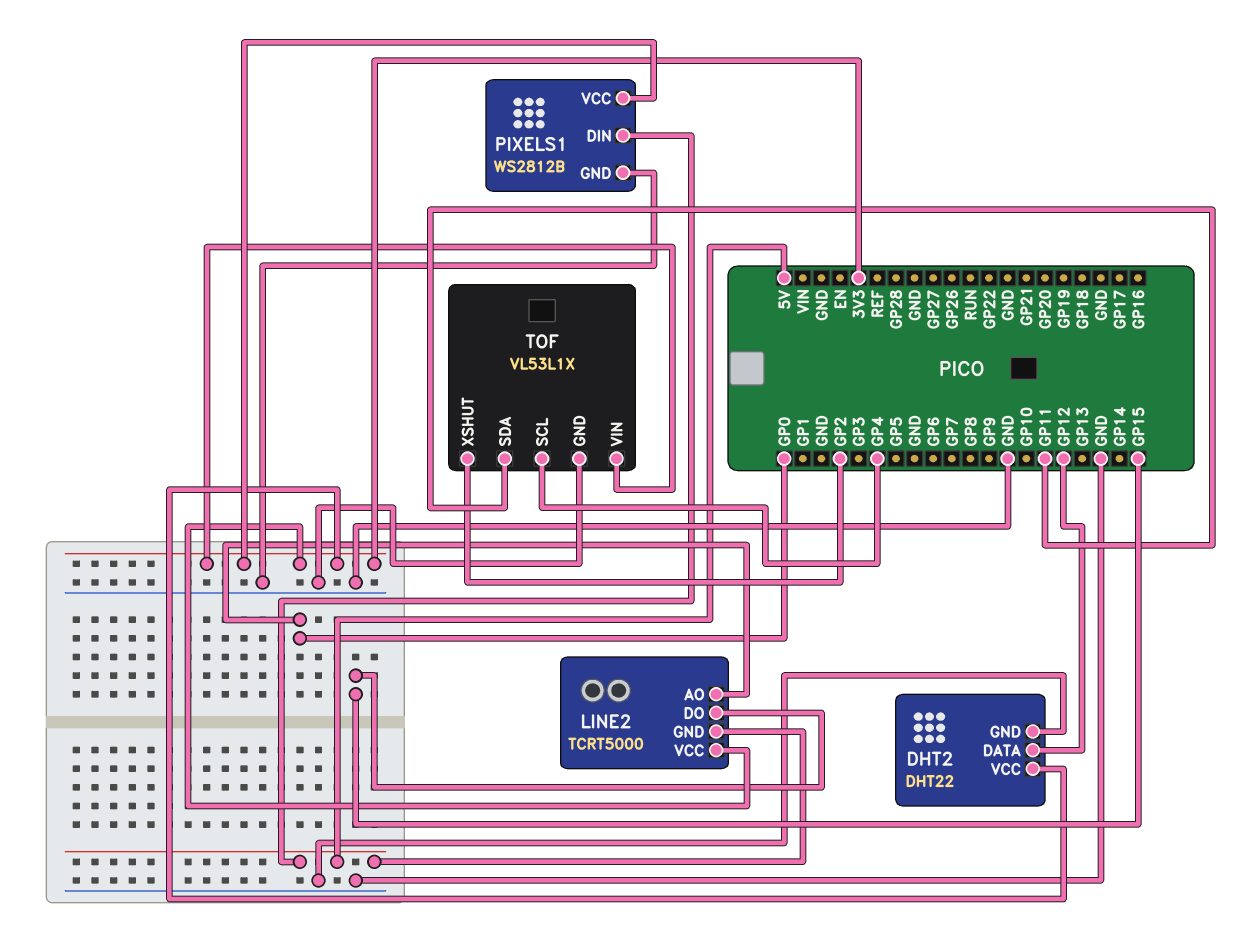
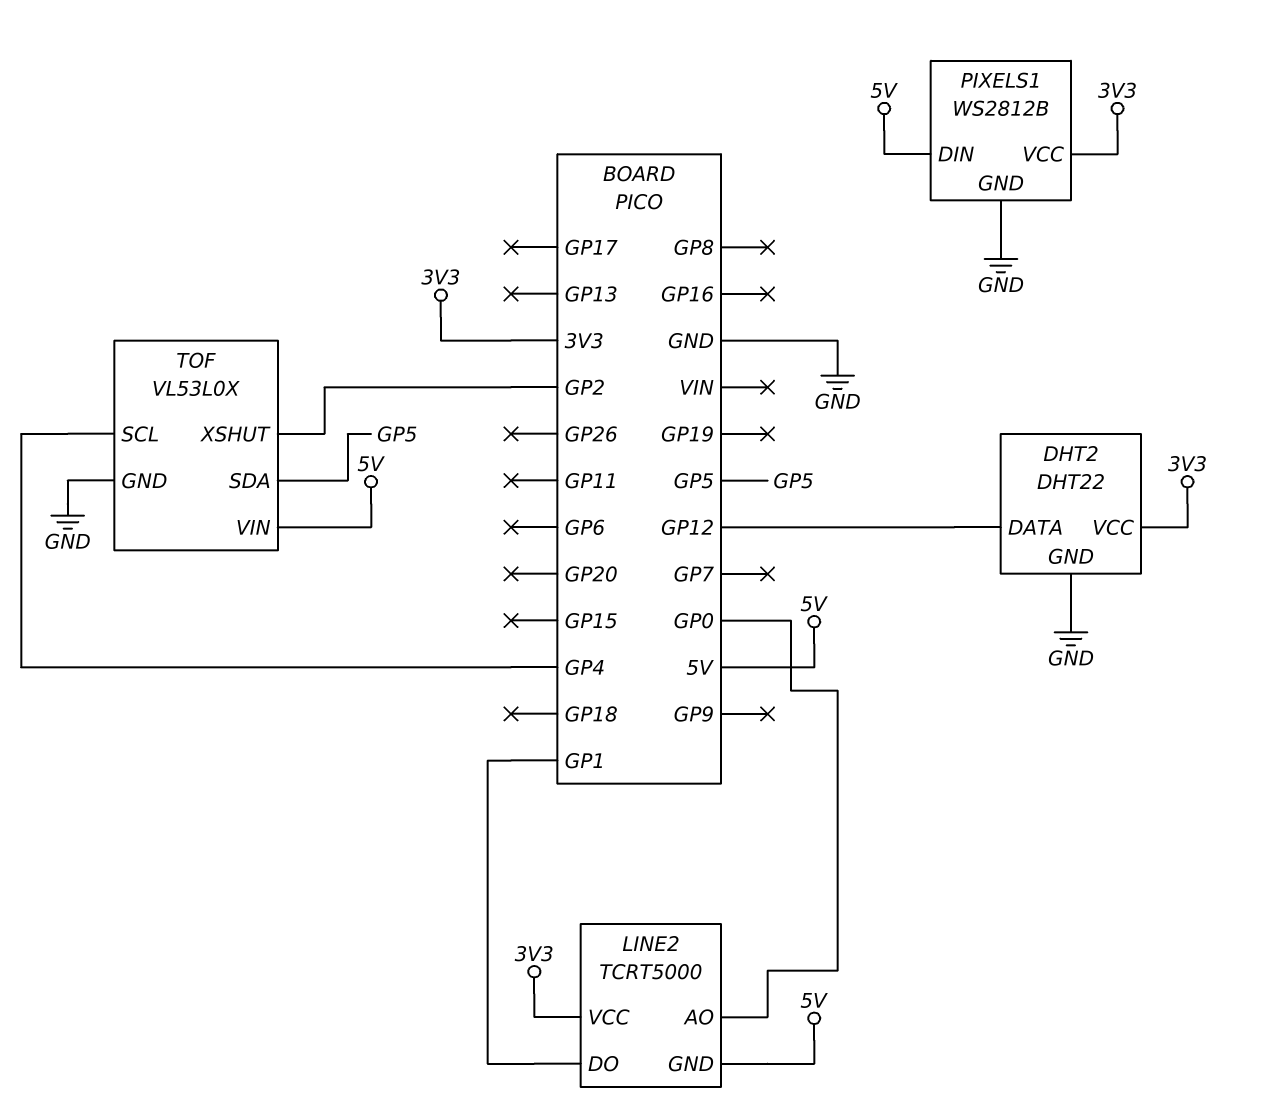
LINE2 pin DO: GP15 -> GP1
TOF: VL53L1X -> VL53L0X
TOF pin SDA: GP11 -> GP5
TOF pin VIN: 3V3 -> 5V

